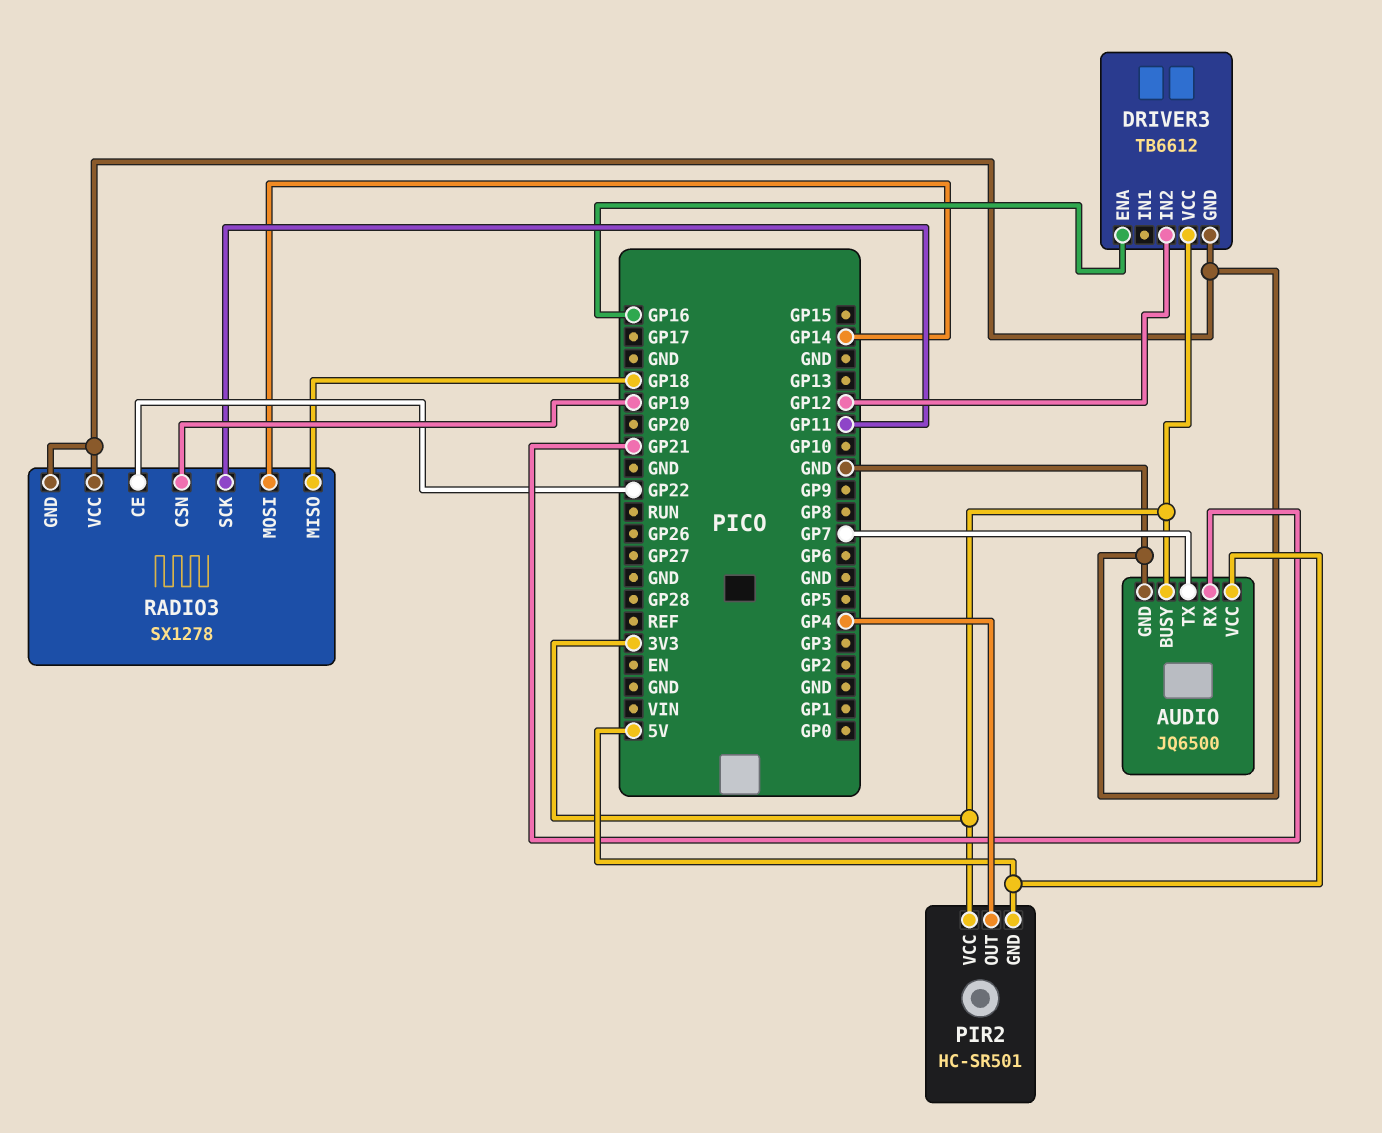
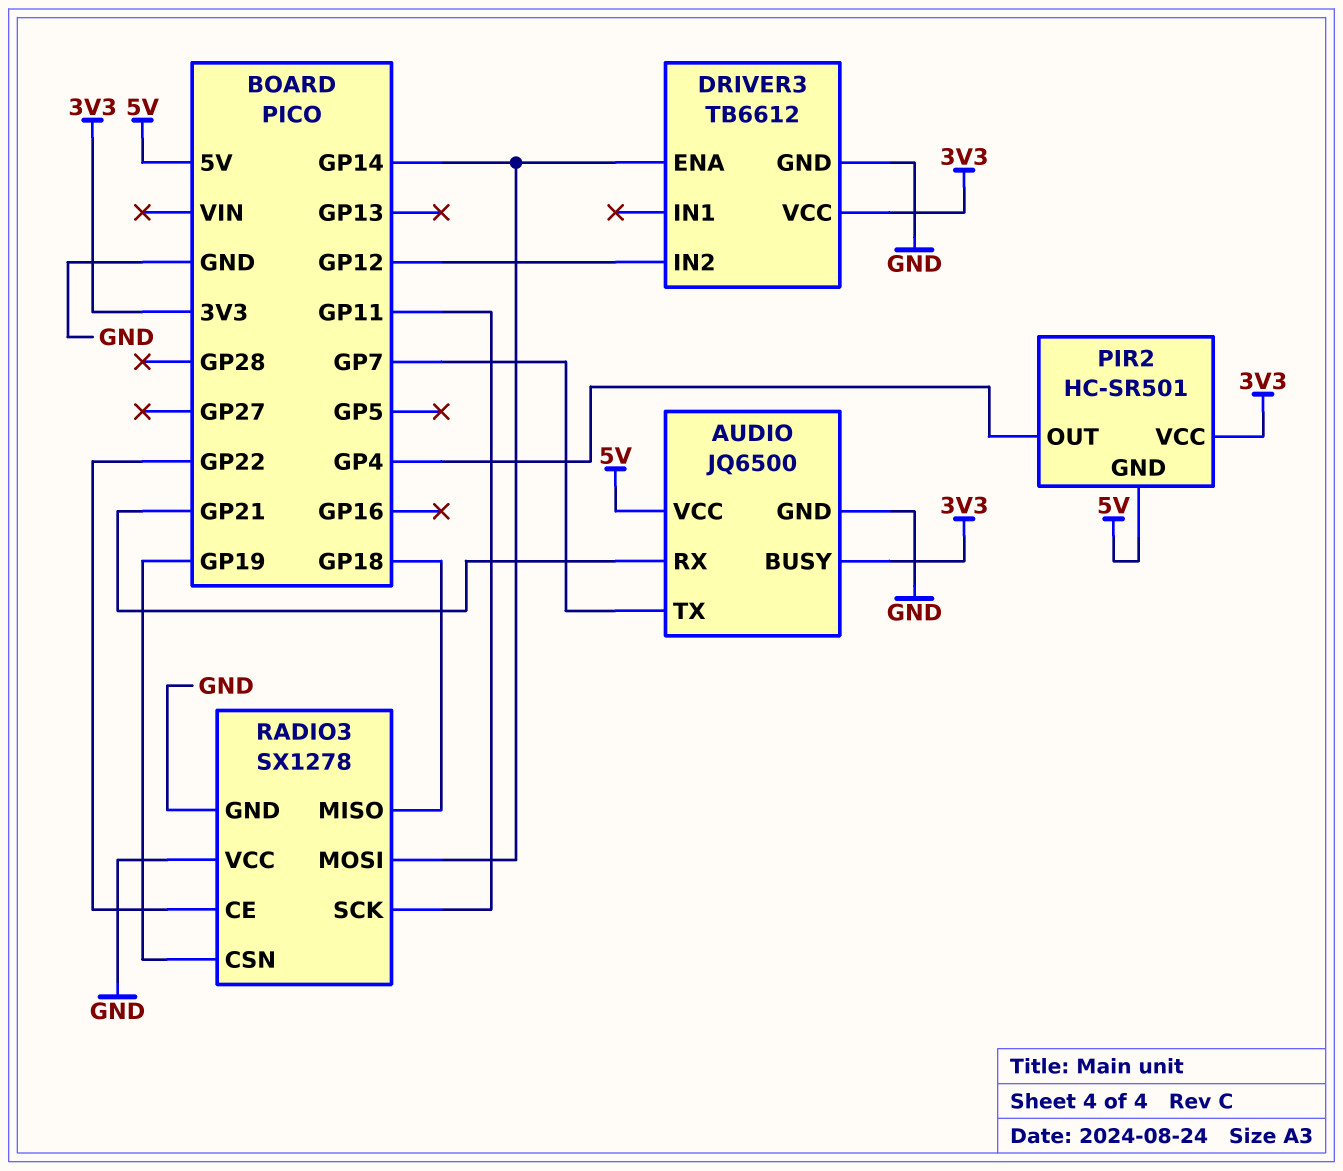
DRIVER3 pin ENA: GP16 -> GP14

